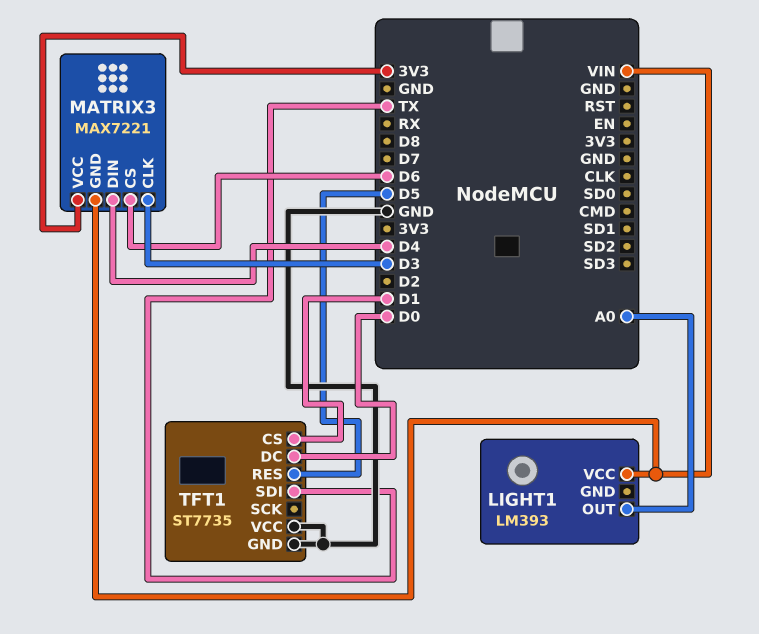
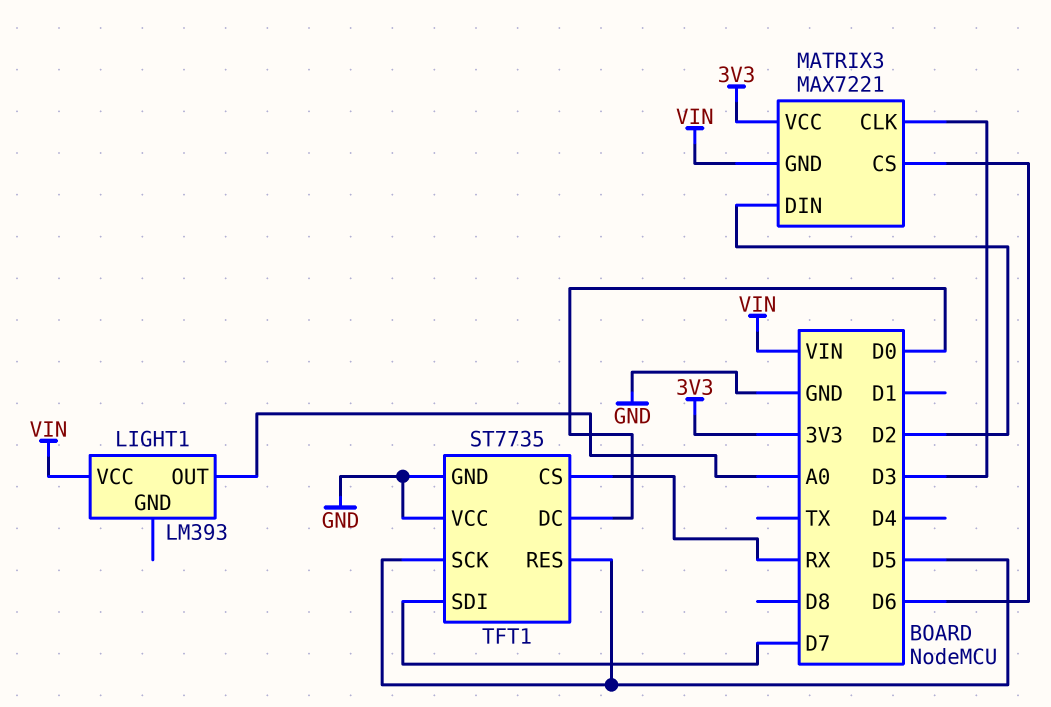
MATRIX3 pin DIN: D4 -> D2
TFT1 pin CS: D1 -> RX
TFT1 pin SCK: none -> D5
TFT1 pin SDI: TX -> D7

